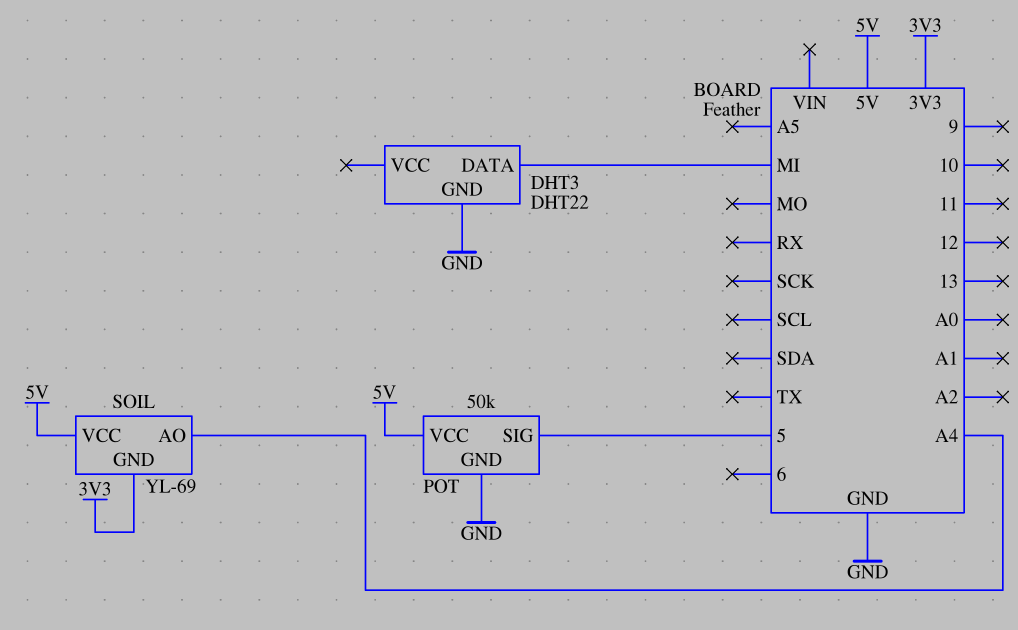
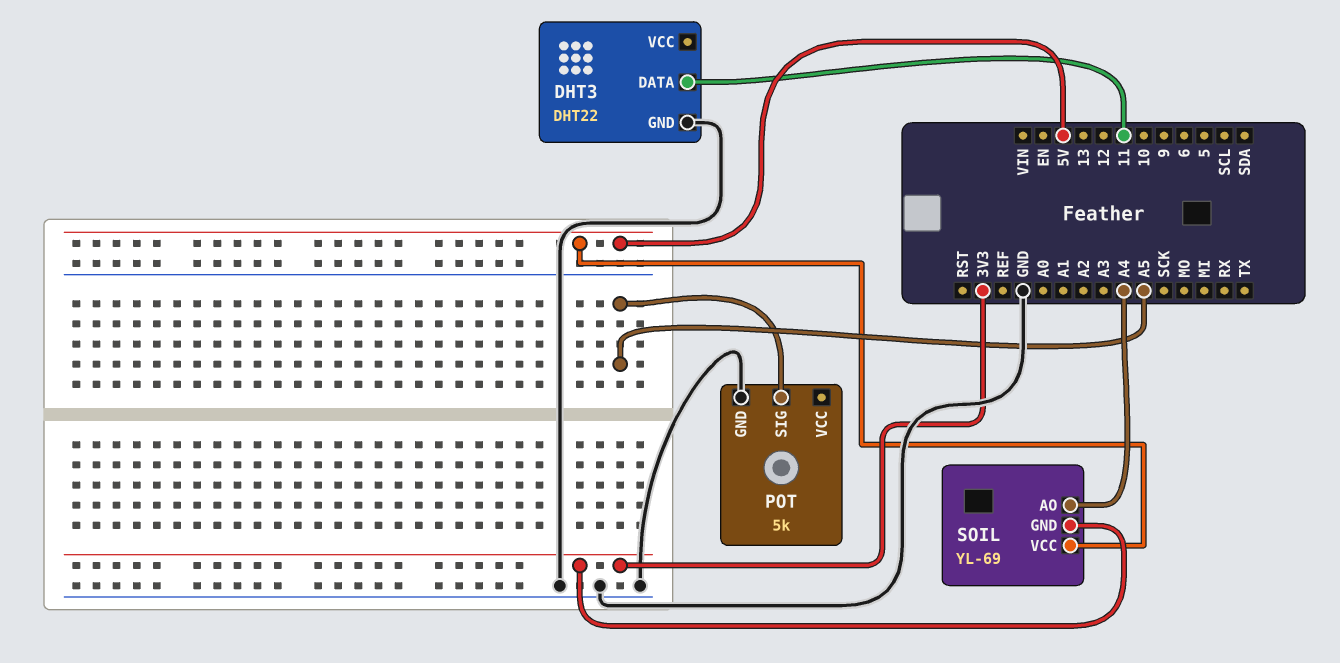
DHT3 pin DATA: MI -> 11
POT: 50k -> 5k
POT pin SIG: 5 -> A5
POT pin VCC: 5V -> none

